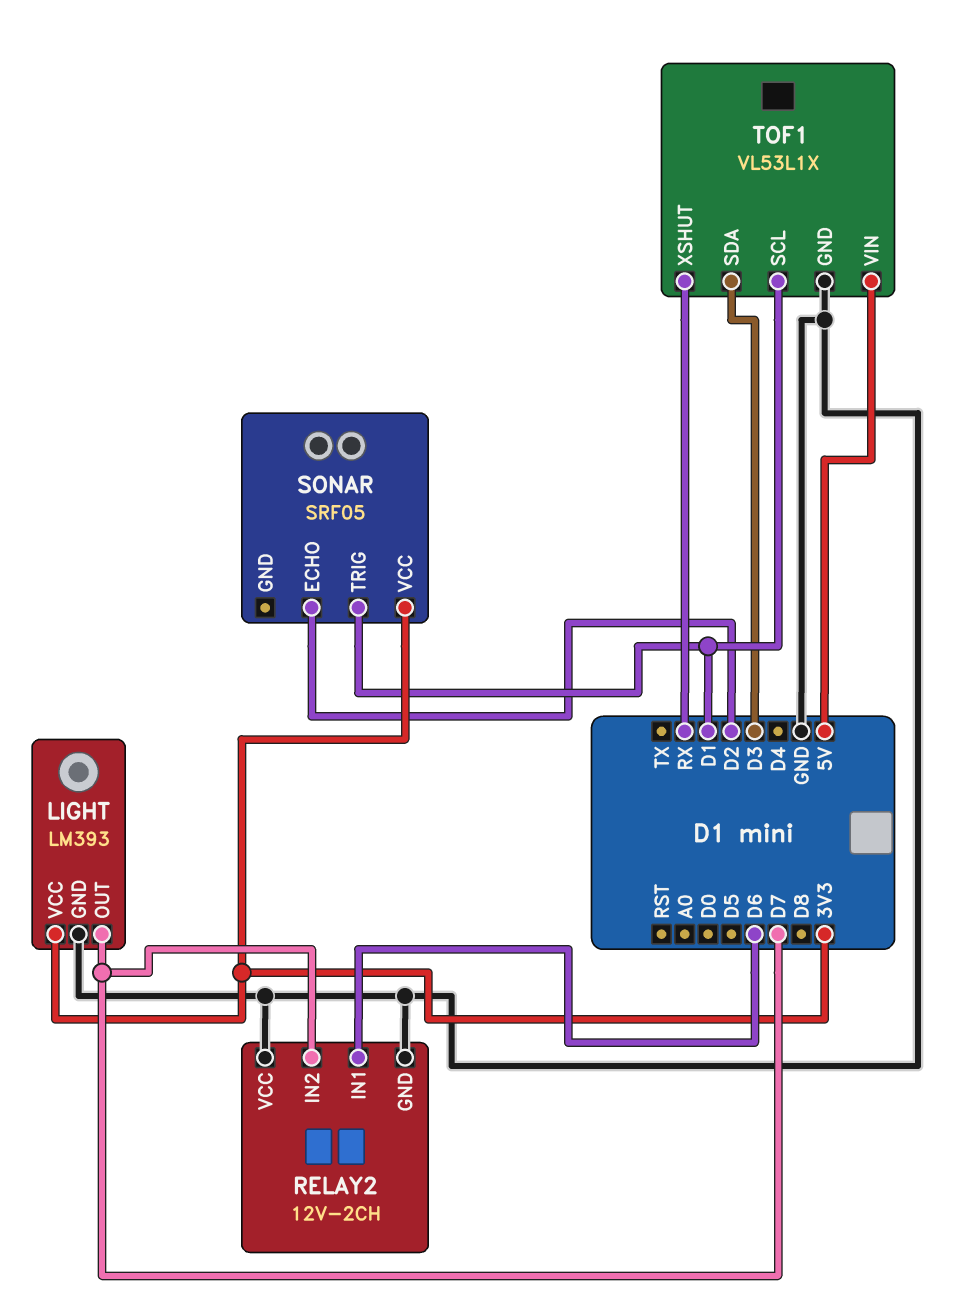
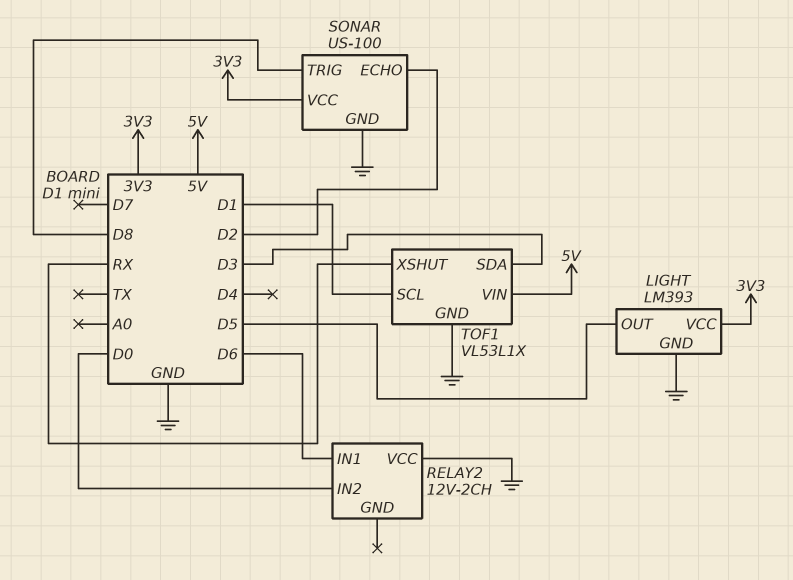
LIGHT pin OUT: D7 -> D5
RELAY2 pin GND: GND -> none
RELAY2 pin IN2: D7 -> D0
SONAR: SRF05 -> US-100
SONAR pin GND: none -> GND
SONAR pin TRIG: D1 -> D8

